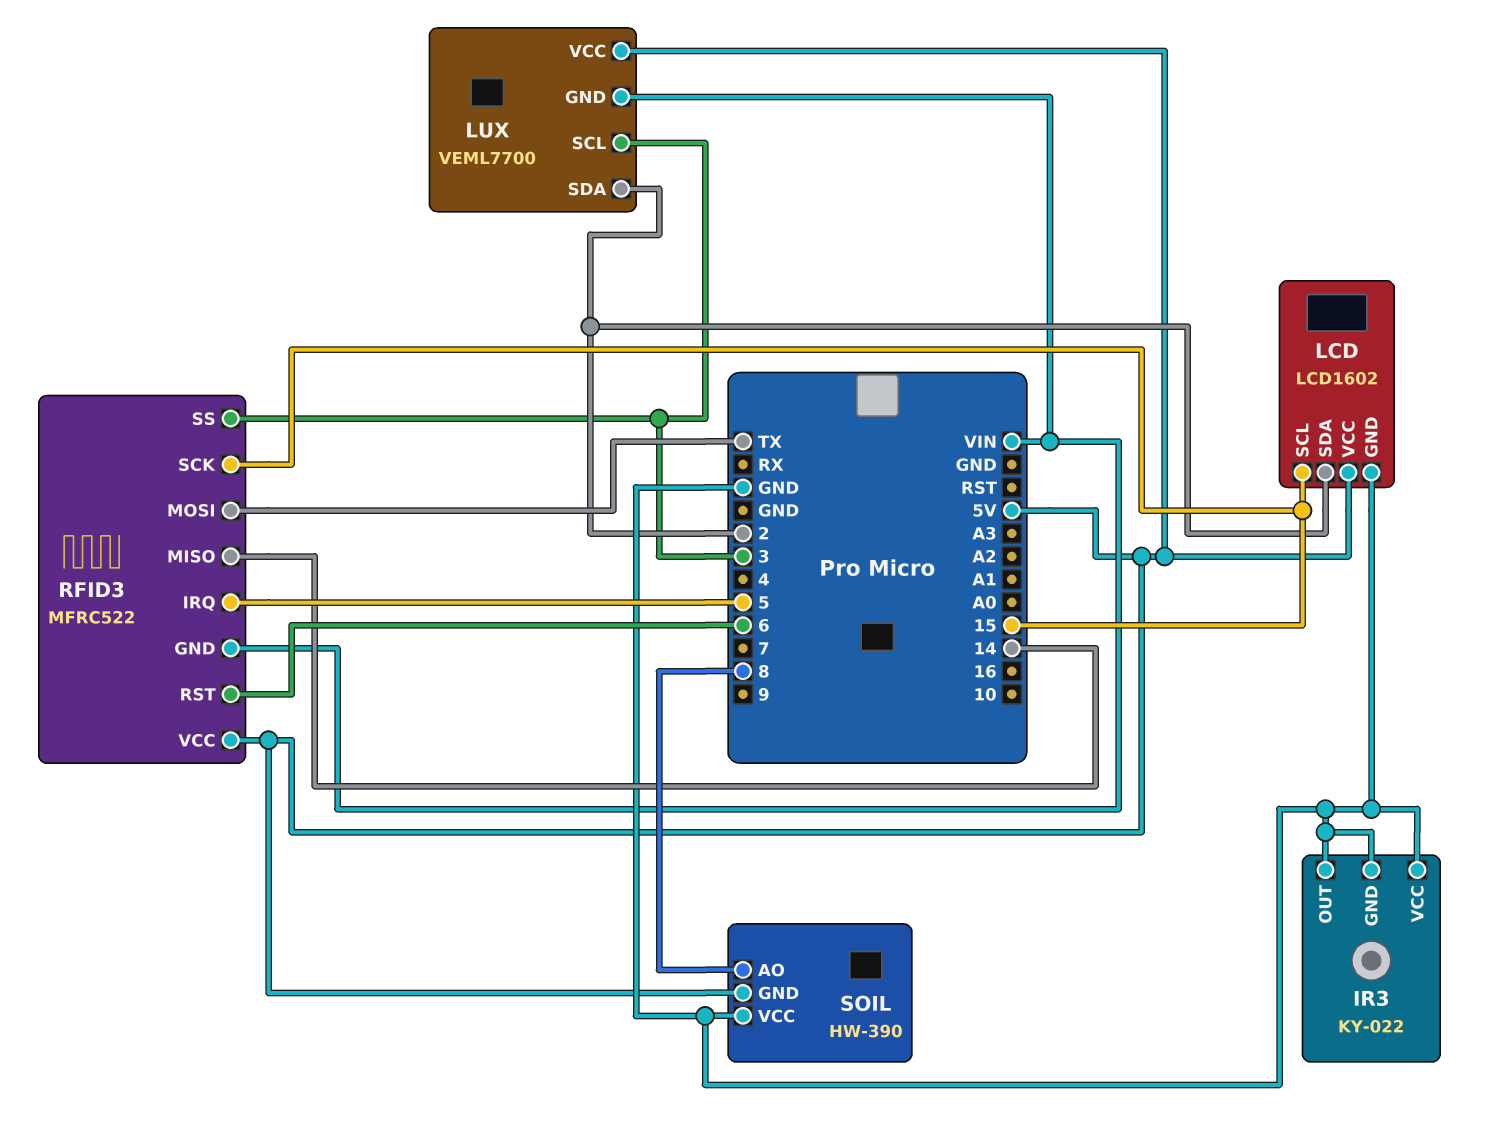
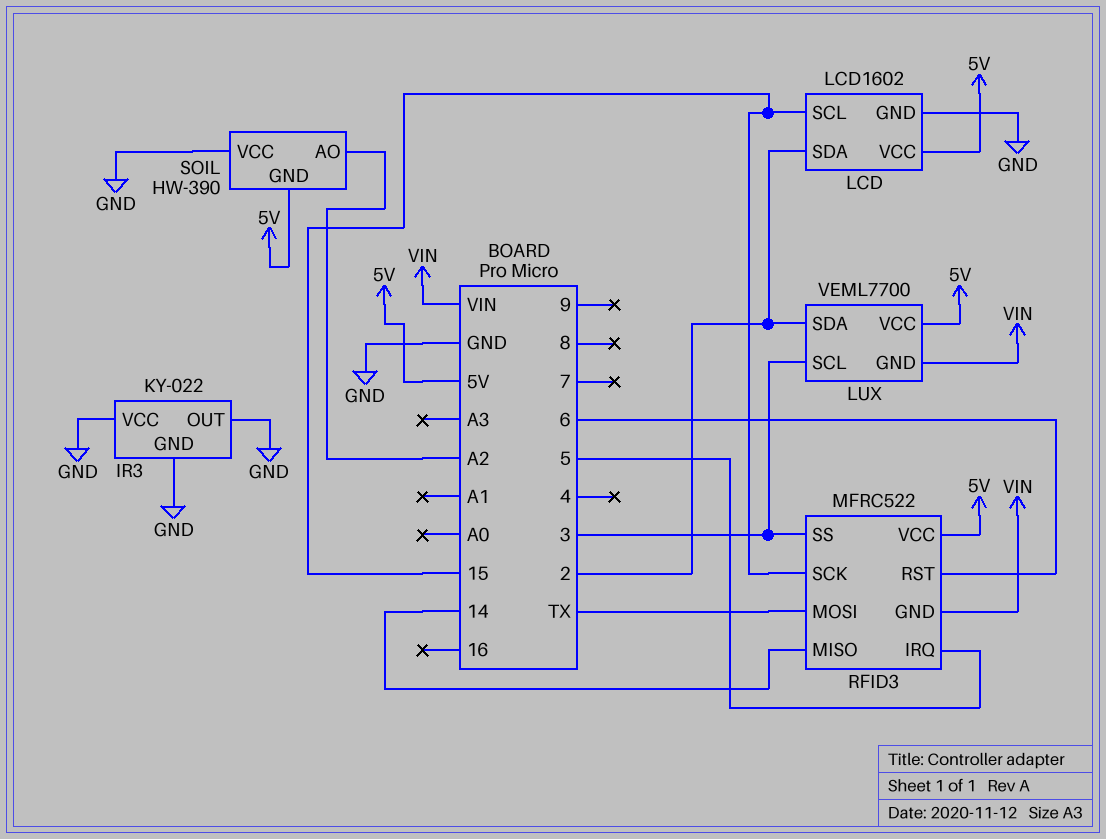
SOIL pin AO: 8 -> A2

